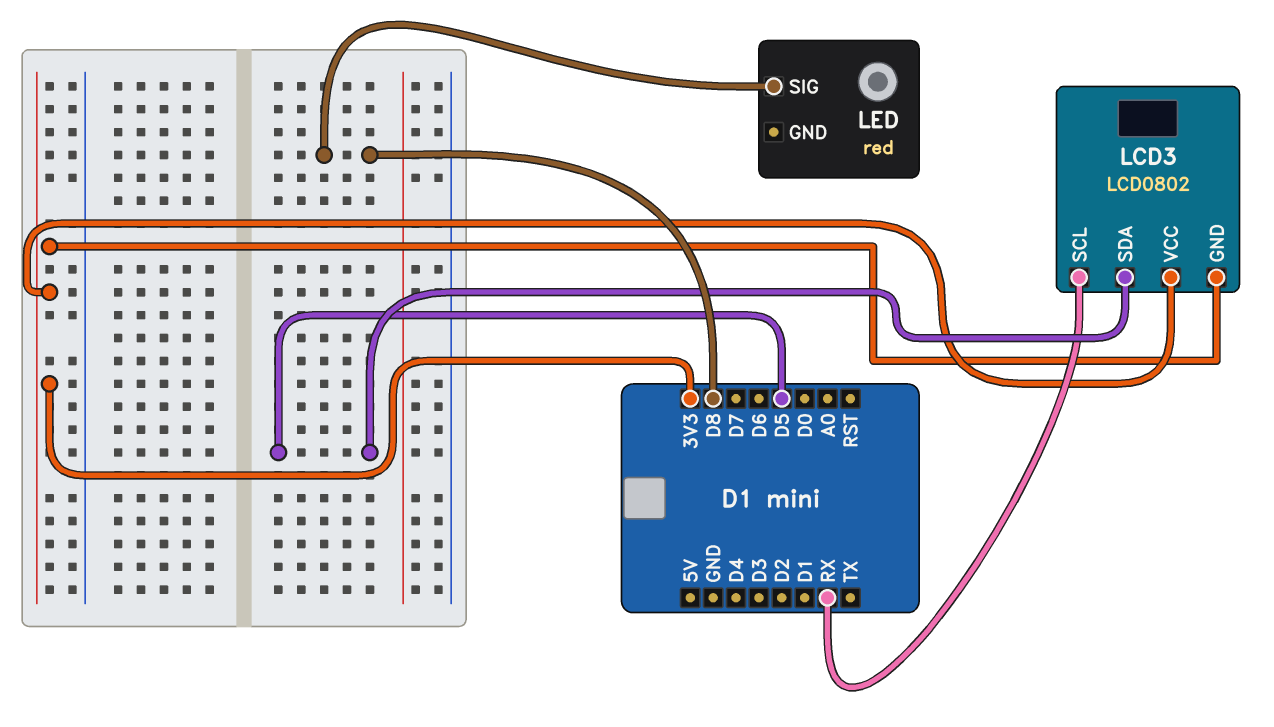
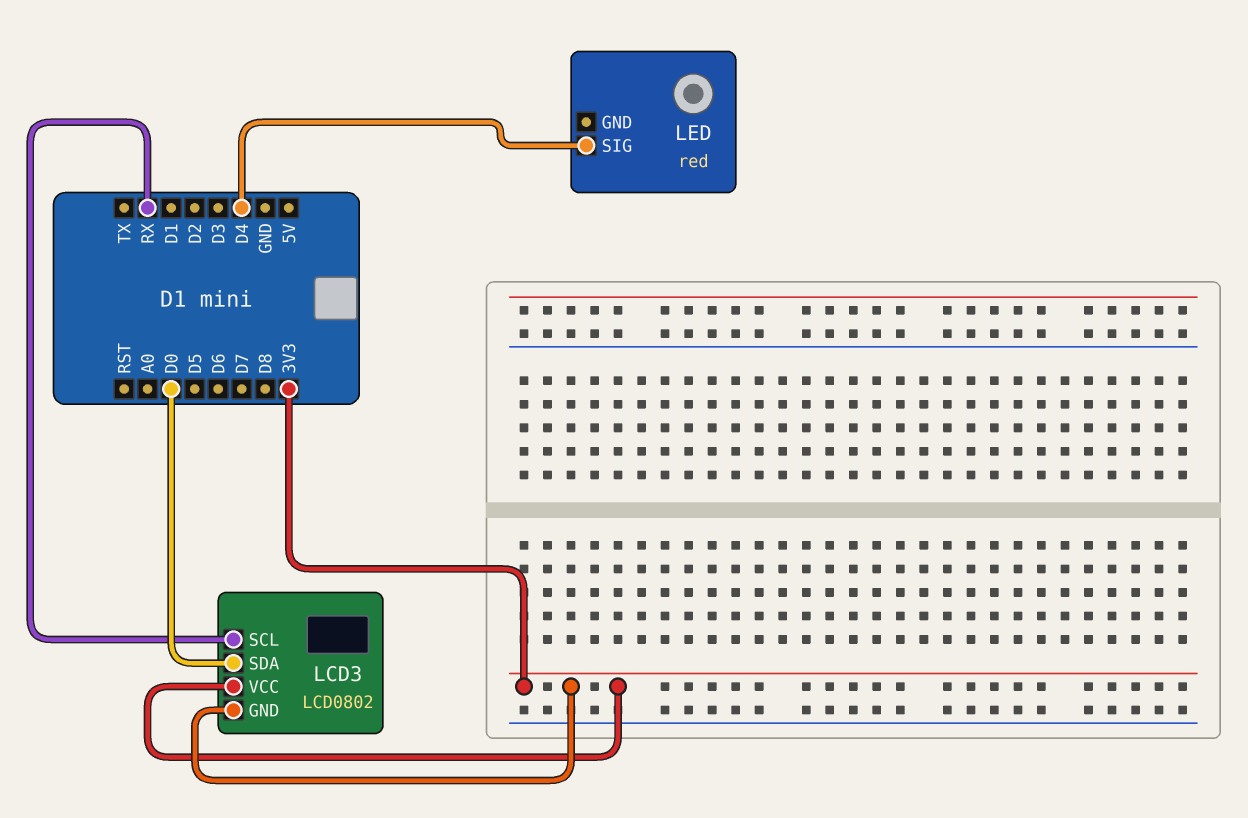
LCD3 pin SDA: D5 -> D0
LED pin SIG: D8 -> D4

